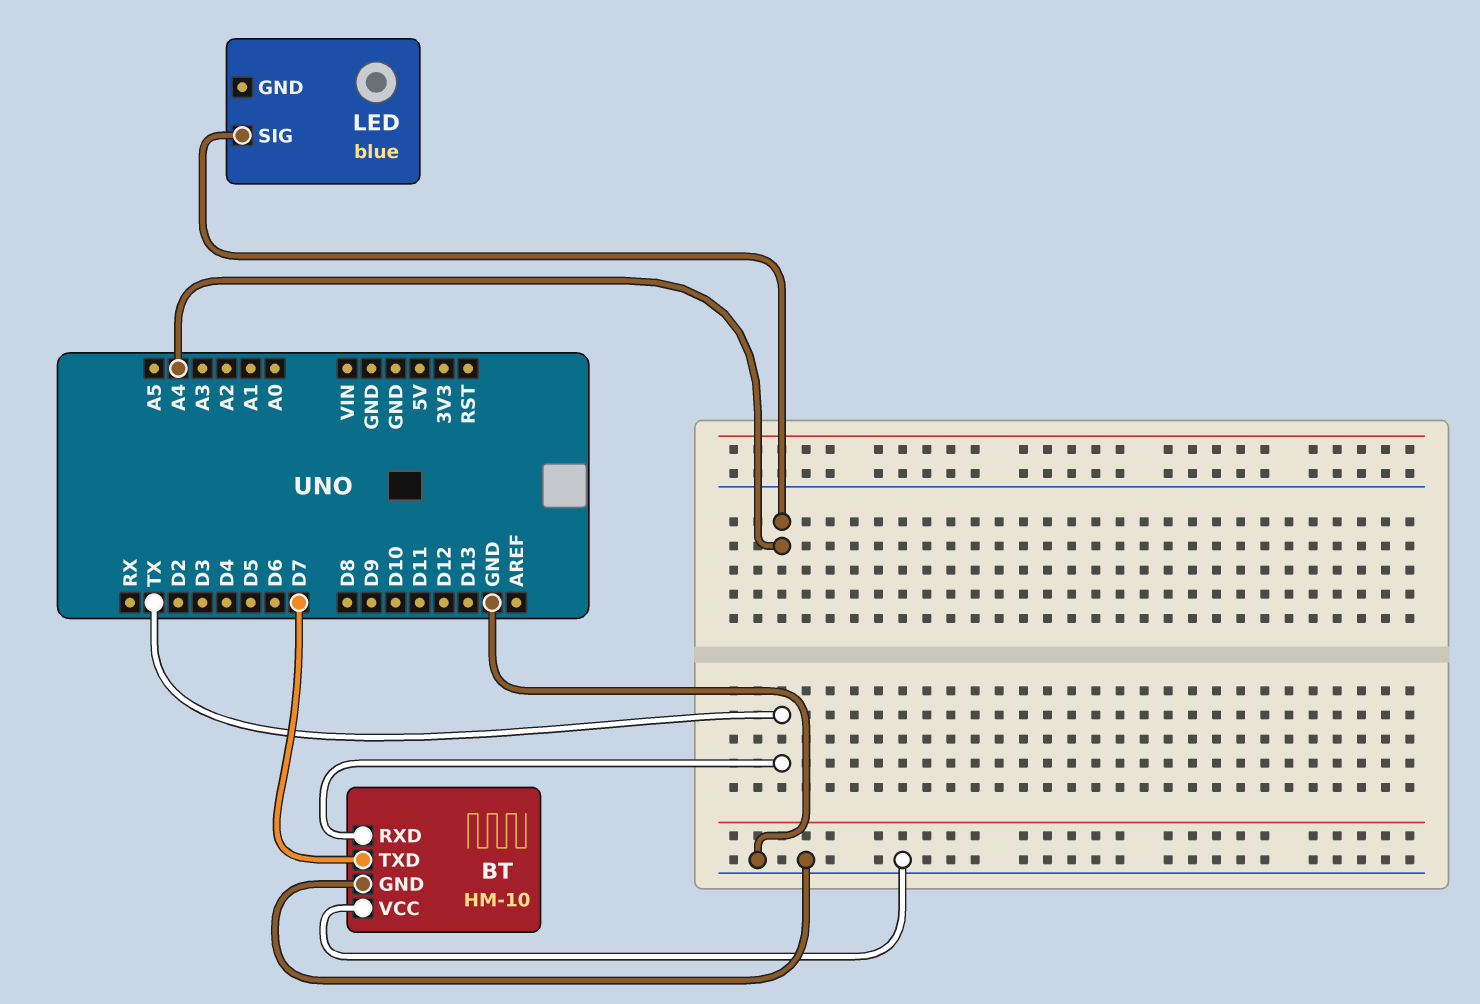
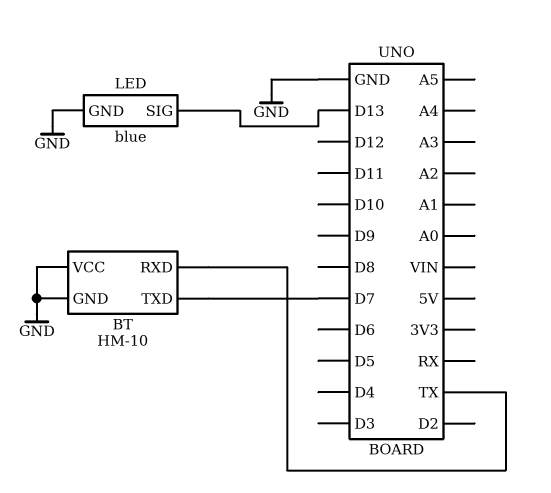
LED pin GND: none -> GND
LED pin SIG: A4 -> D13

